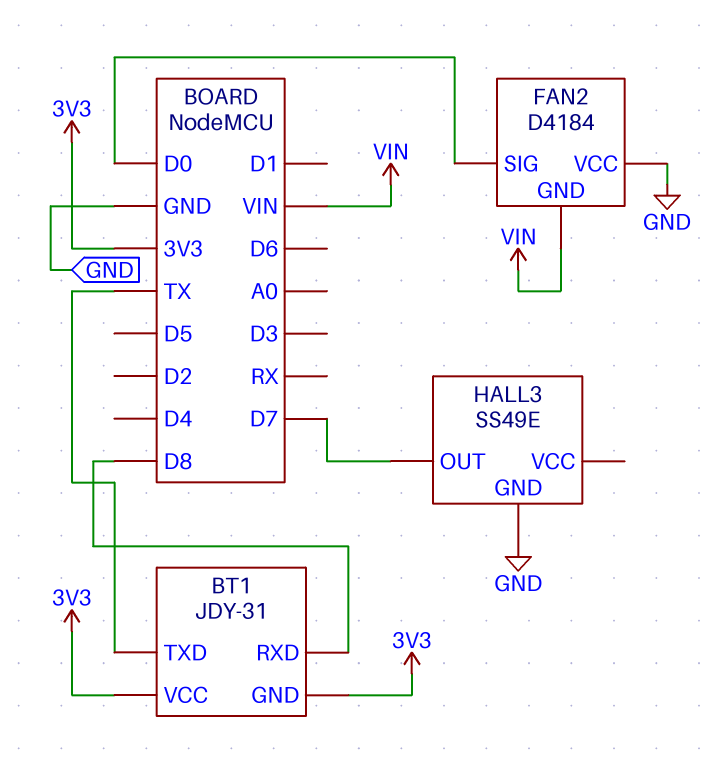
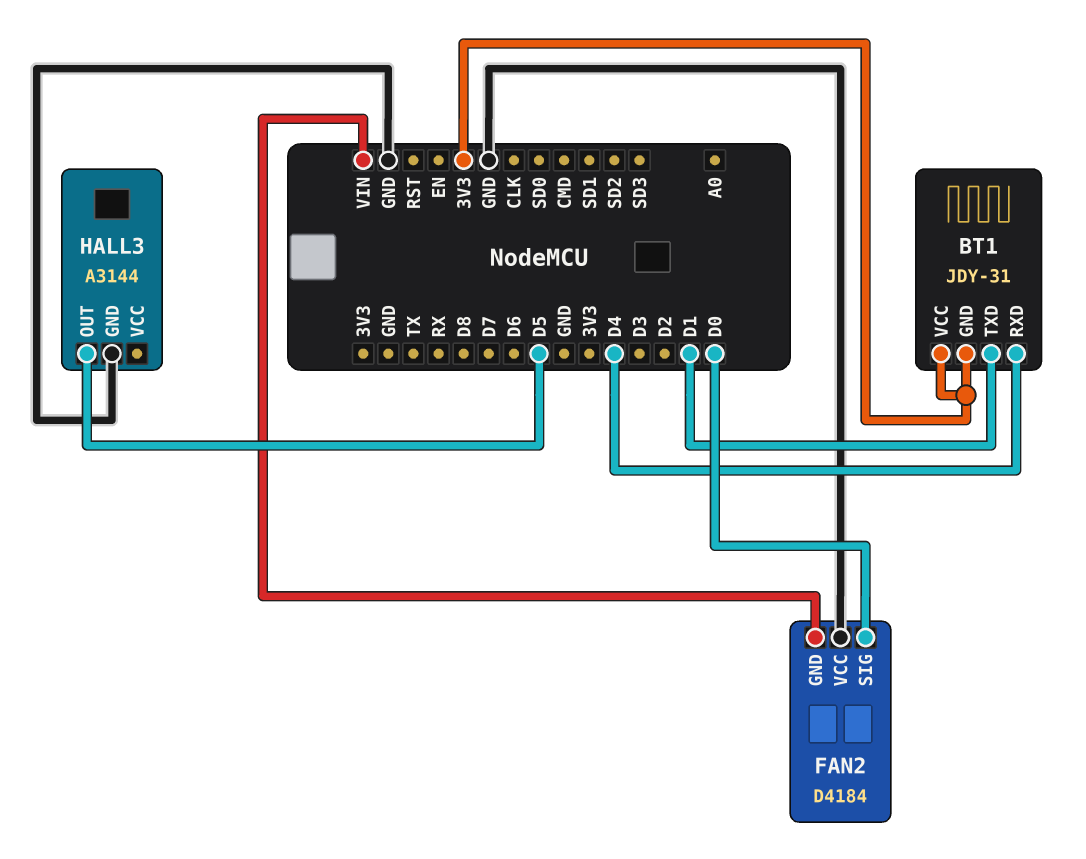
BT1 pin RXD: D8 -> D4
BT1 pin TXD: TX -> D1
HALL3: SS49E -> A3144
HALL3 pin OUT: D7 -> D5

